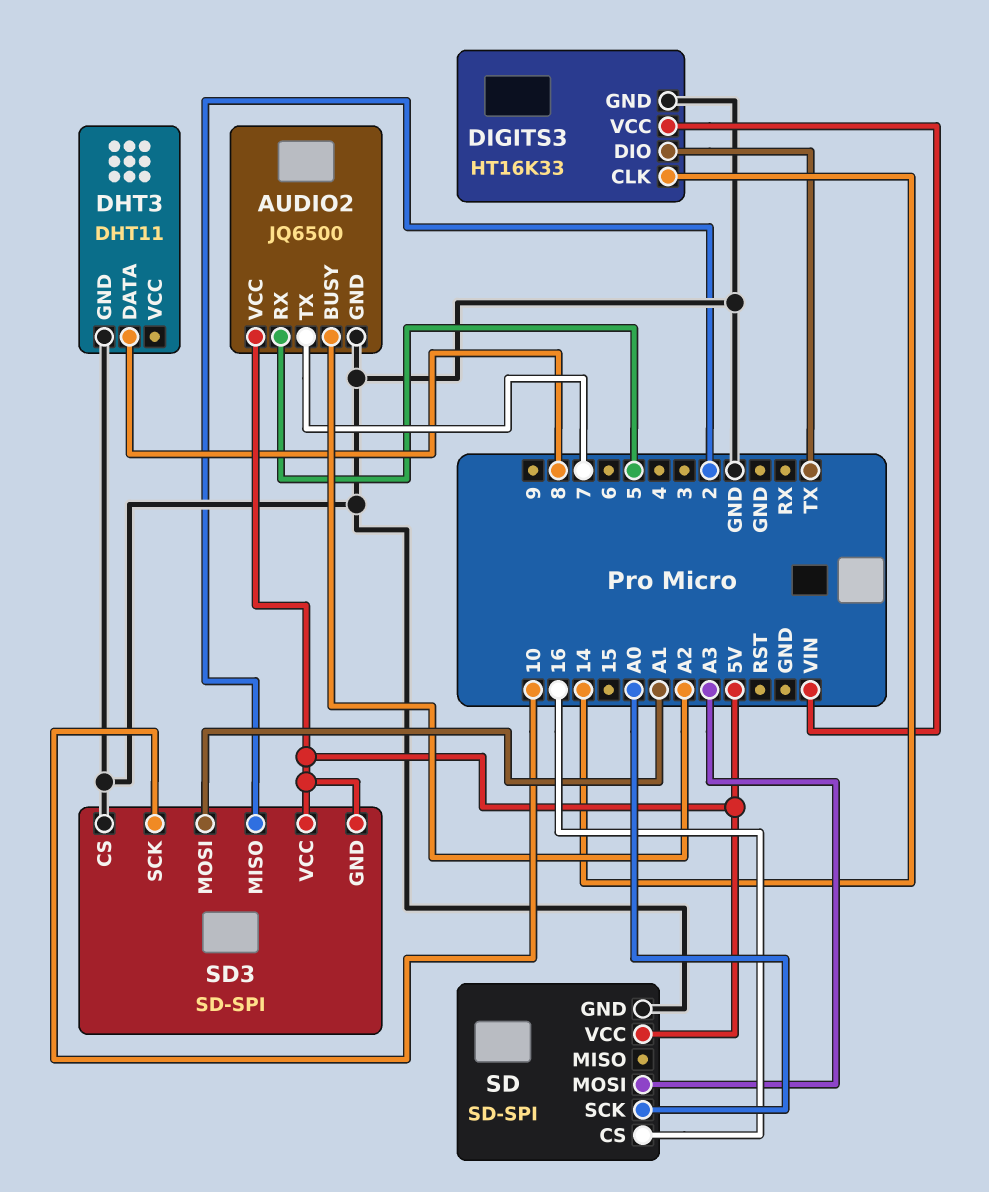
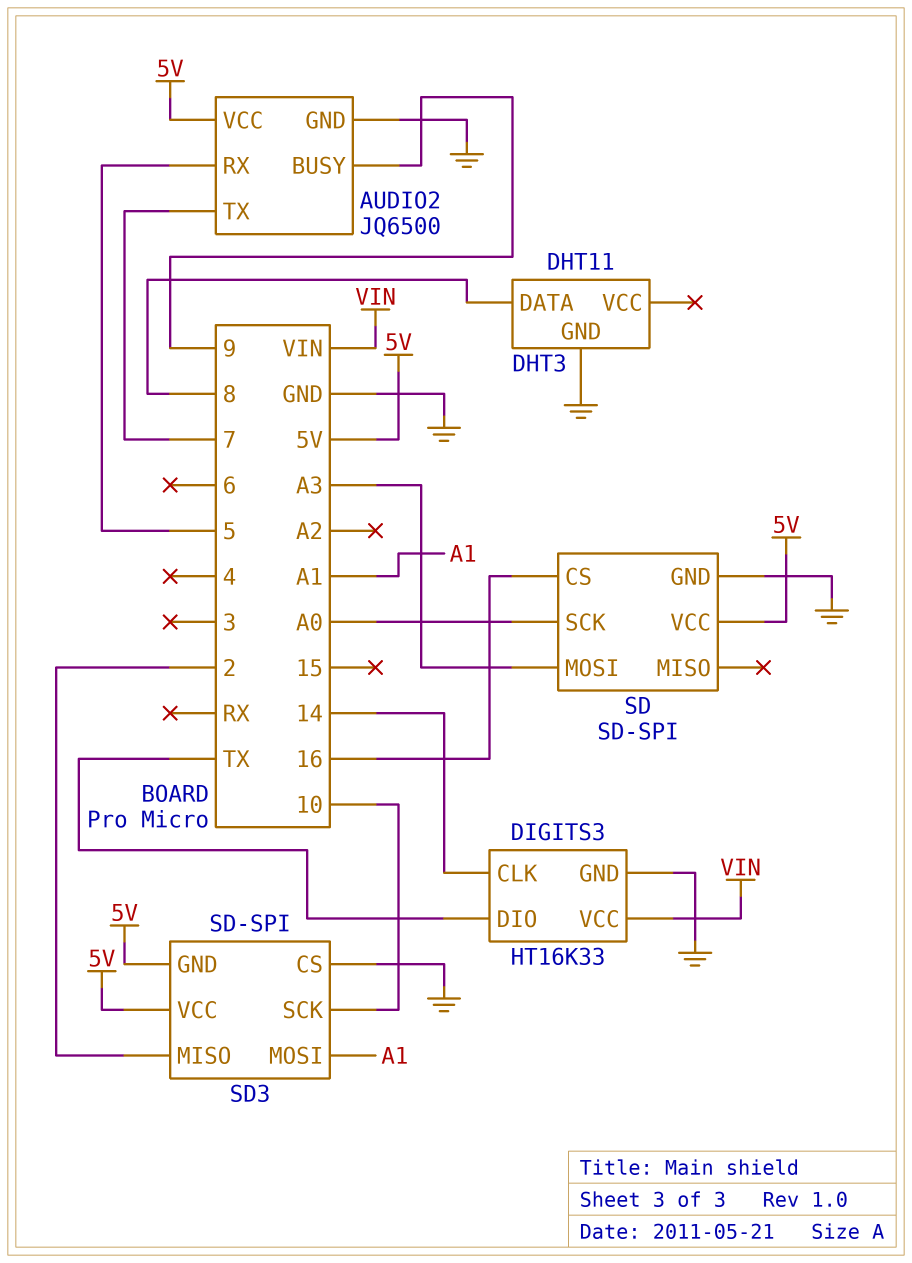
AUDIO2 pin BUSY: A2 -> 9

